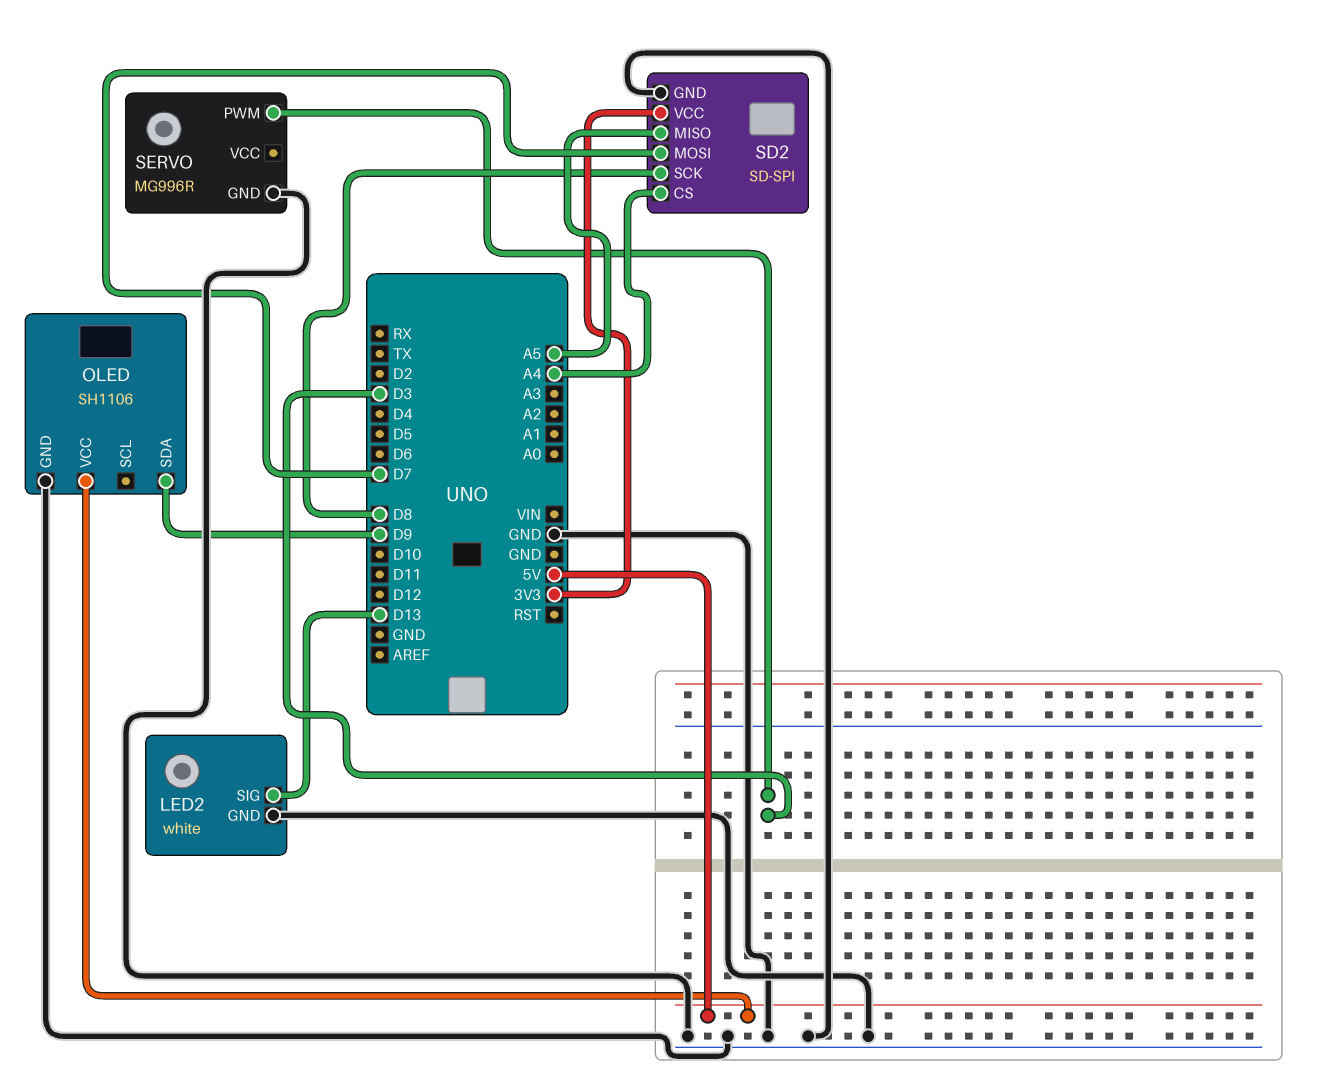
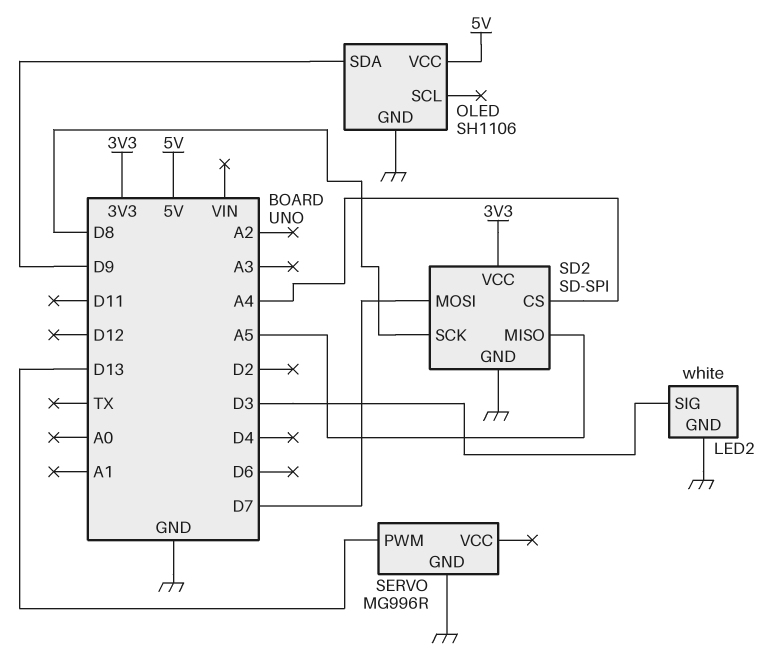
LED2 pin SIG: D13 -> D3
SERVO pin PWM: D3 -> D13

